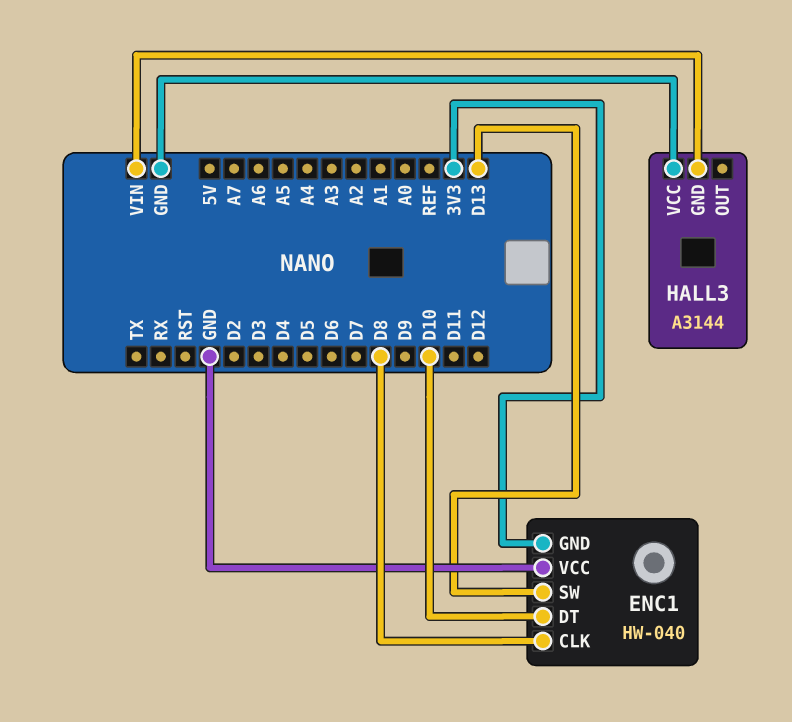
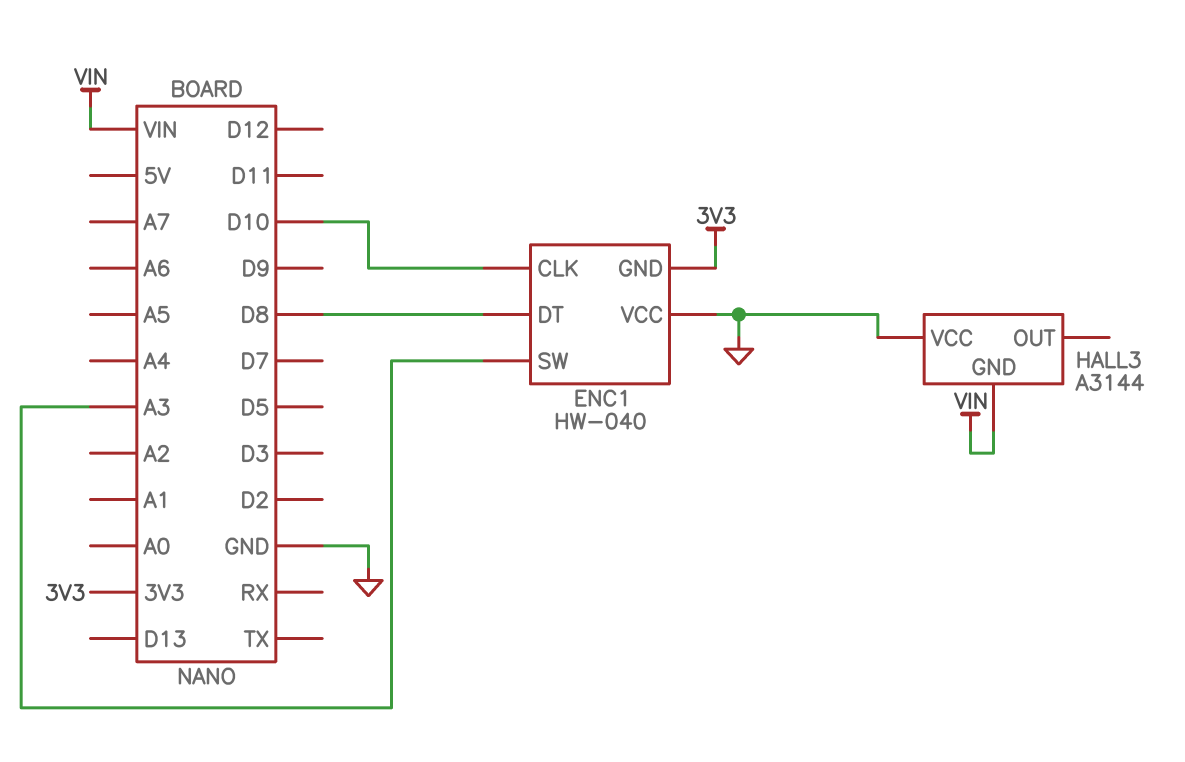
ENC1 pin CLK: D8 -> D10
ENC1 pin DT: D10 -> D8
ENC1 pin SW: D13 -> A3

